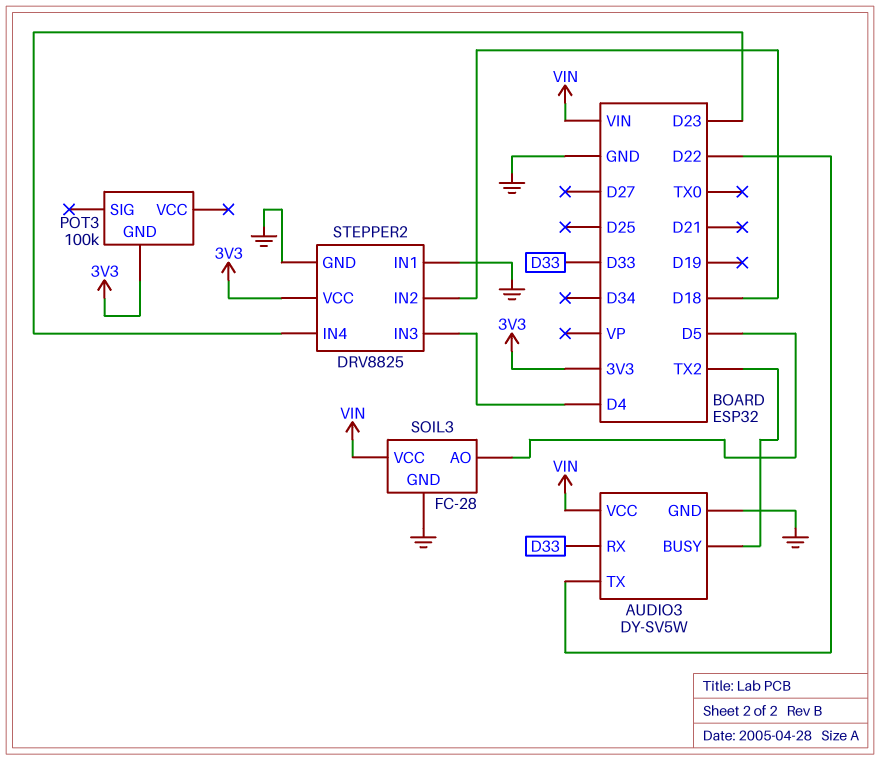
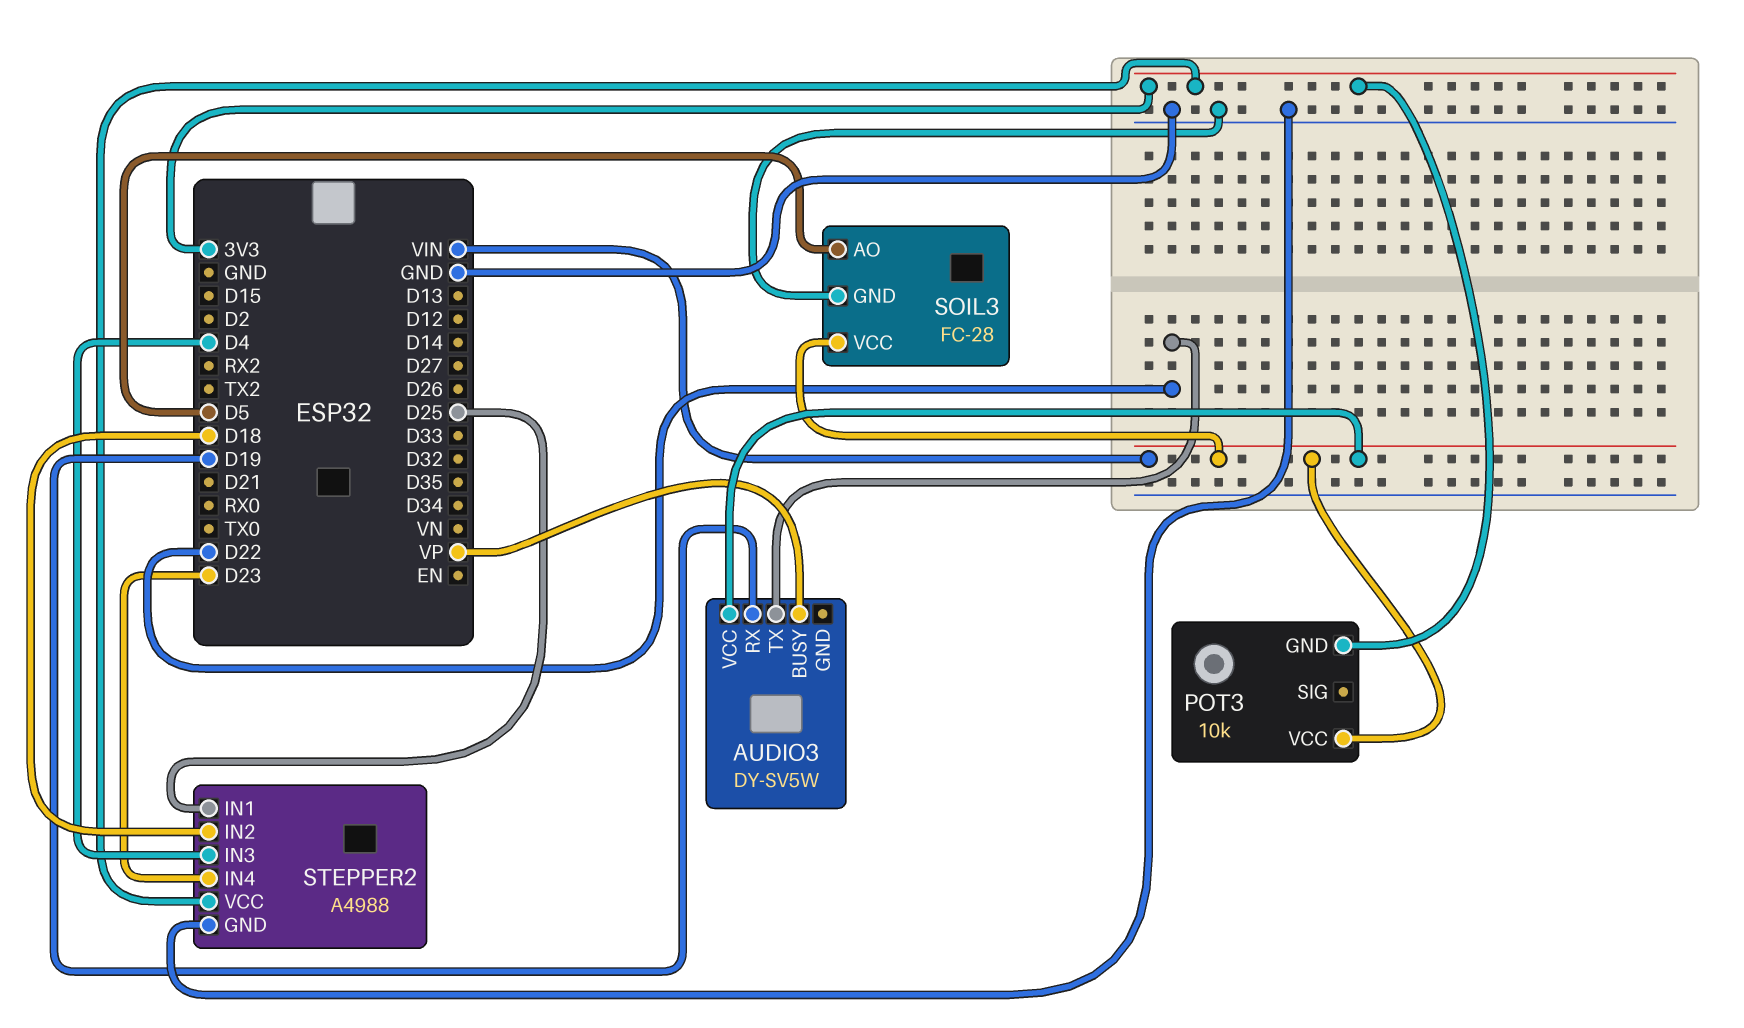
AUDIO3 pin BUSY: TX2 -> VP
AUDIO3 pin GND: GND -> none
AUDIO3 pin RX: D33 -> D19
POT3: 100k -> 10k
POT3 pin VCC: none -> VIN
STEPPER2: DRV8825 -> A4988
STEPPER2 pin IN1: GND -> D25

